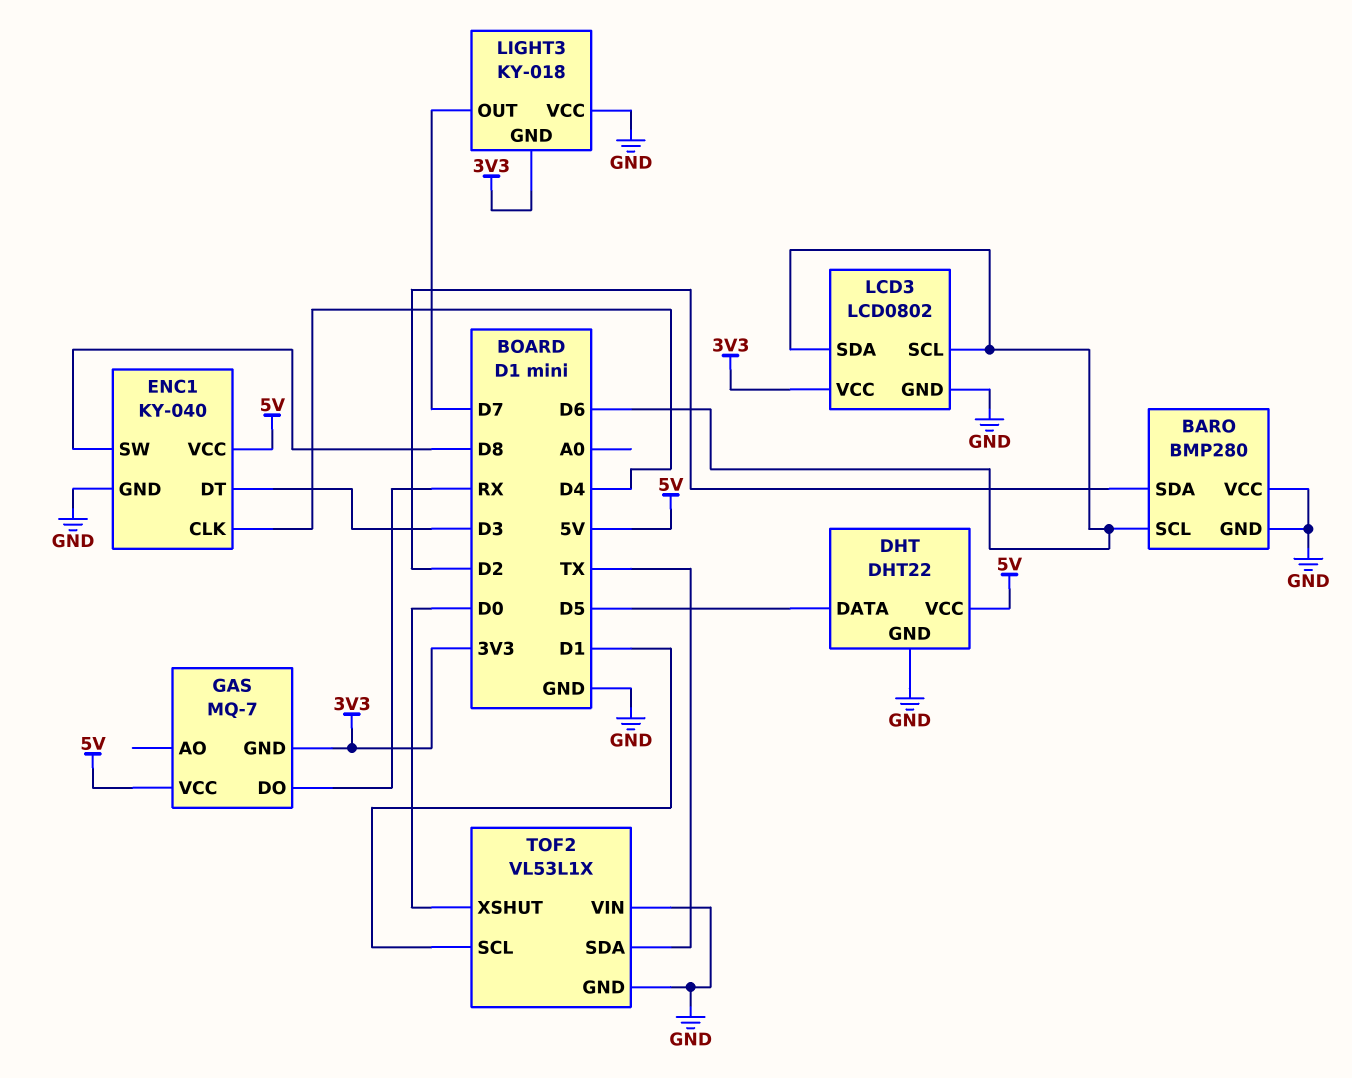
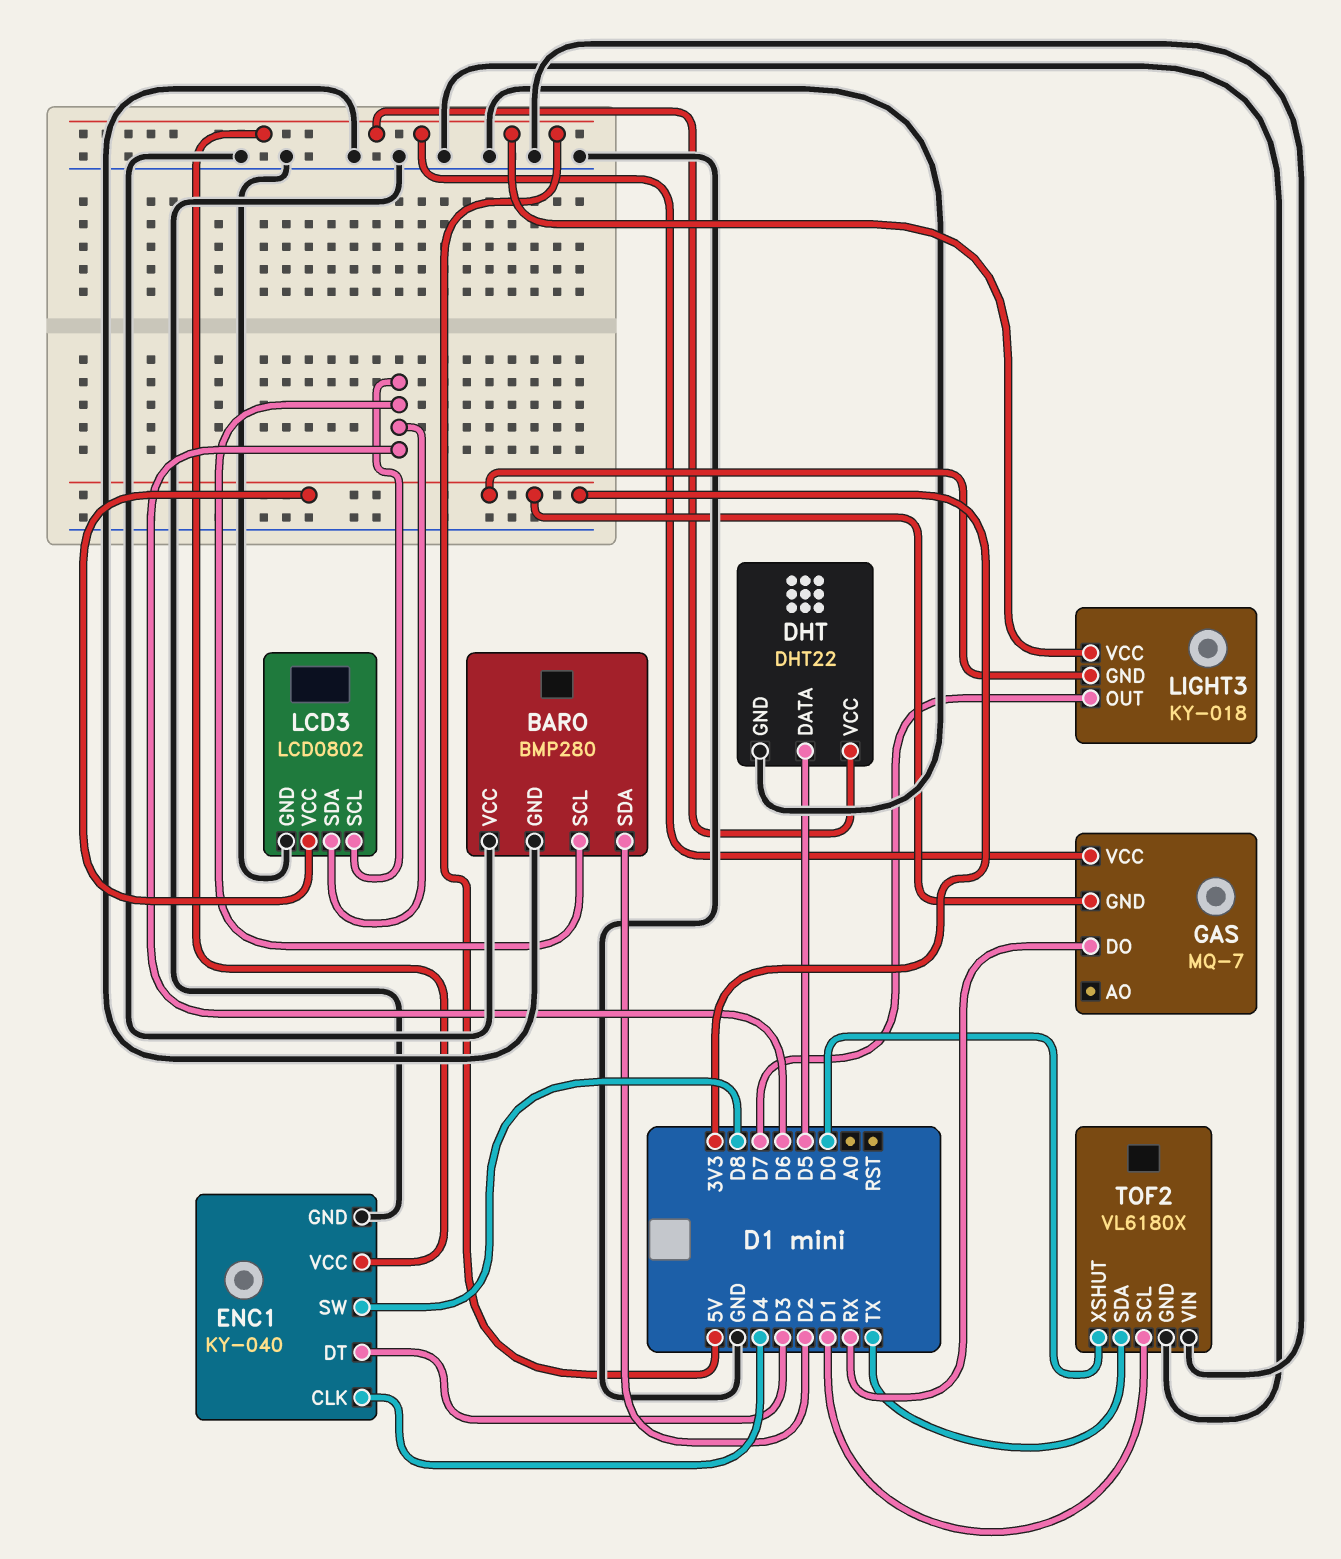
LIGHT3 pin VCC: GND -> 5V
TOF2: VL53L1X -> VL6180X

